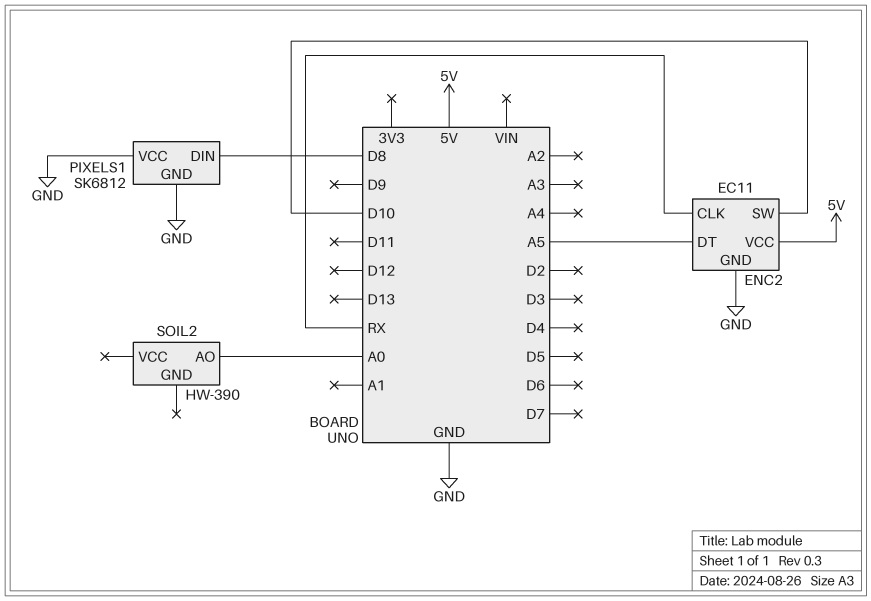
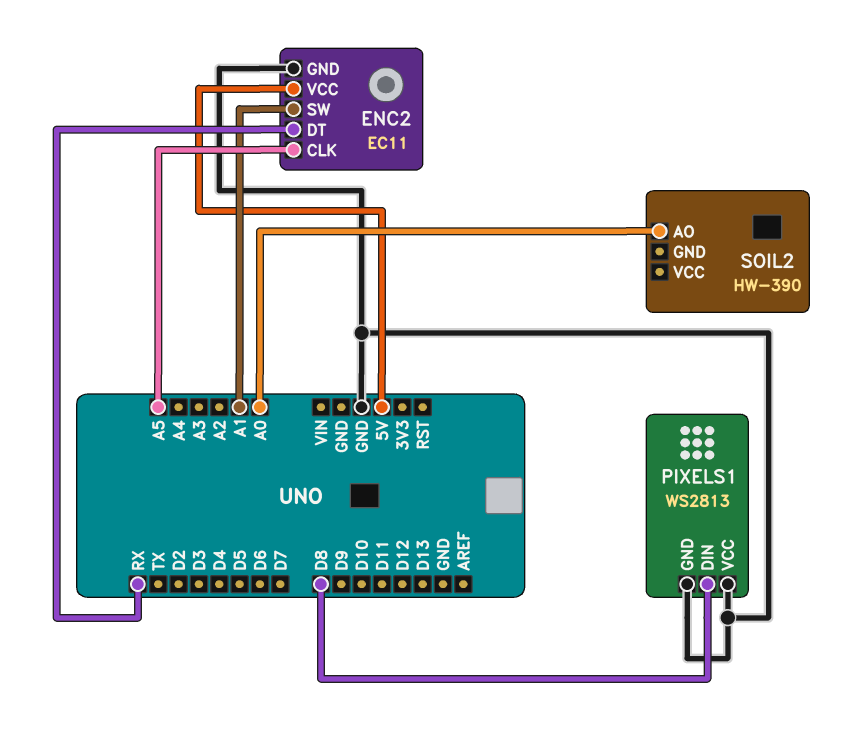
ENC2 pin CLK: RX -> A5
ENC2 pin DT: A5 -> RX
ENC2 pin SW: D10 -> A1
PIXELS1: SK6812 -> WS2813

